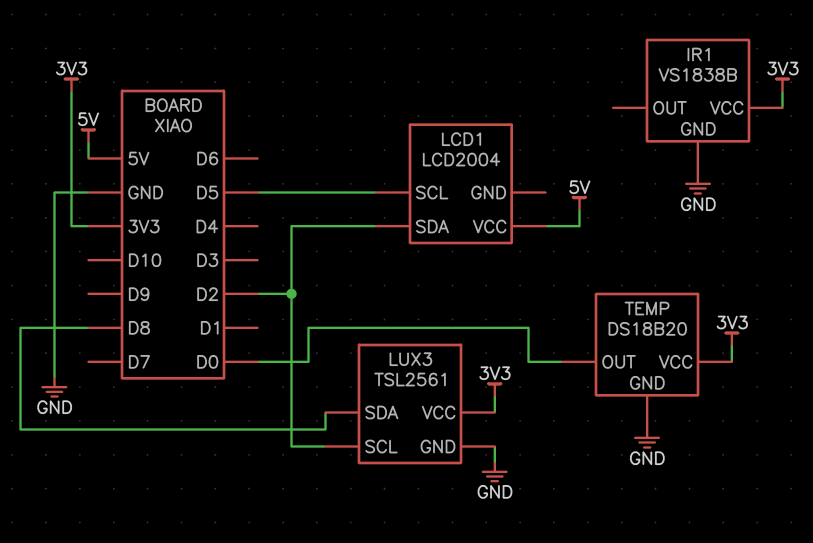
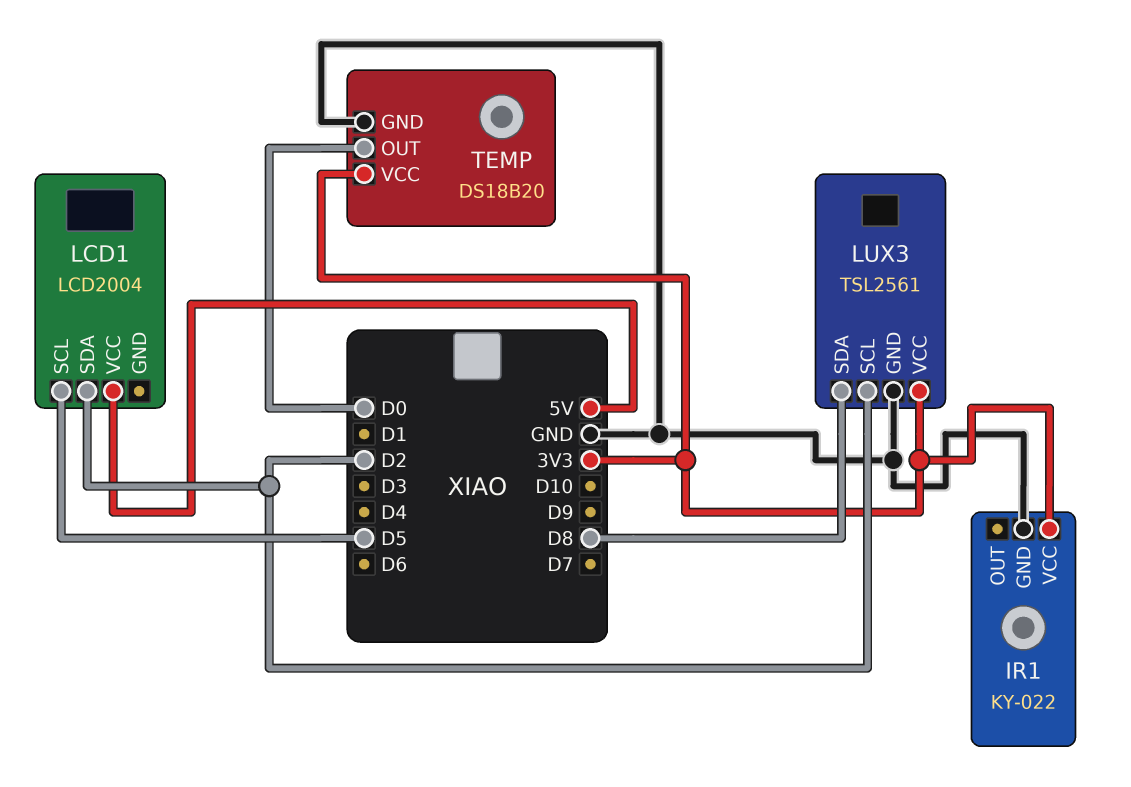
IR1: VS1838B -> KY-022

